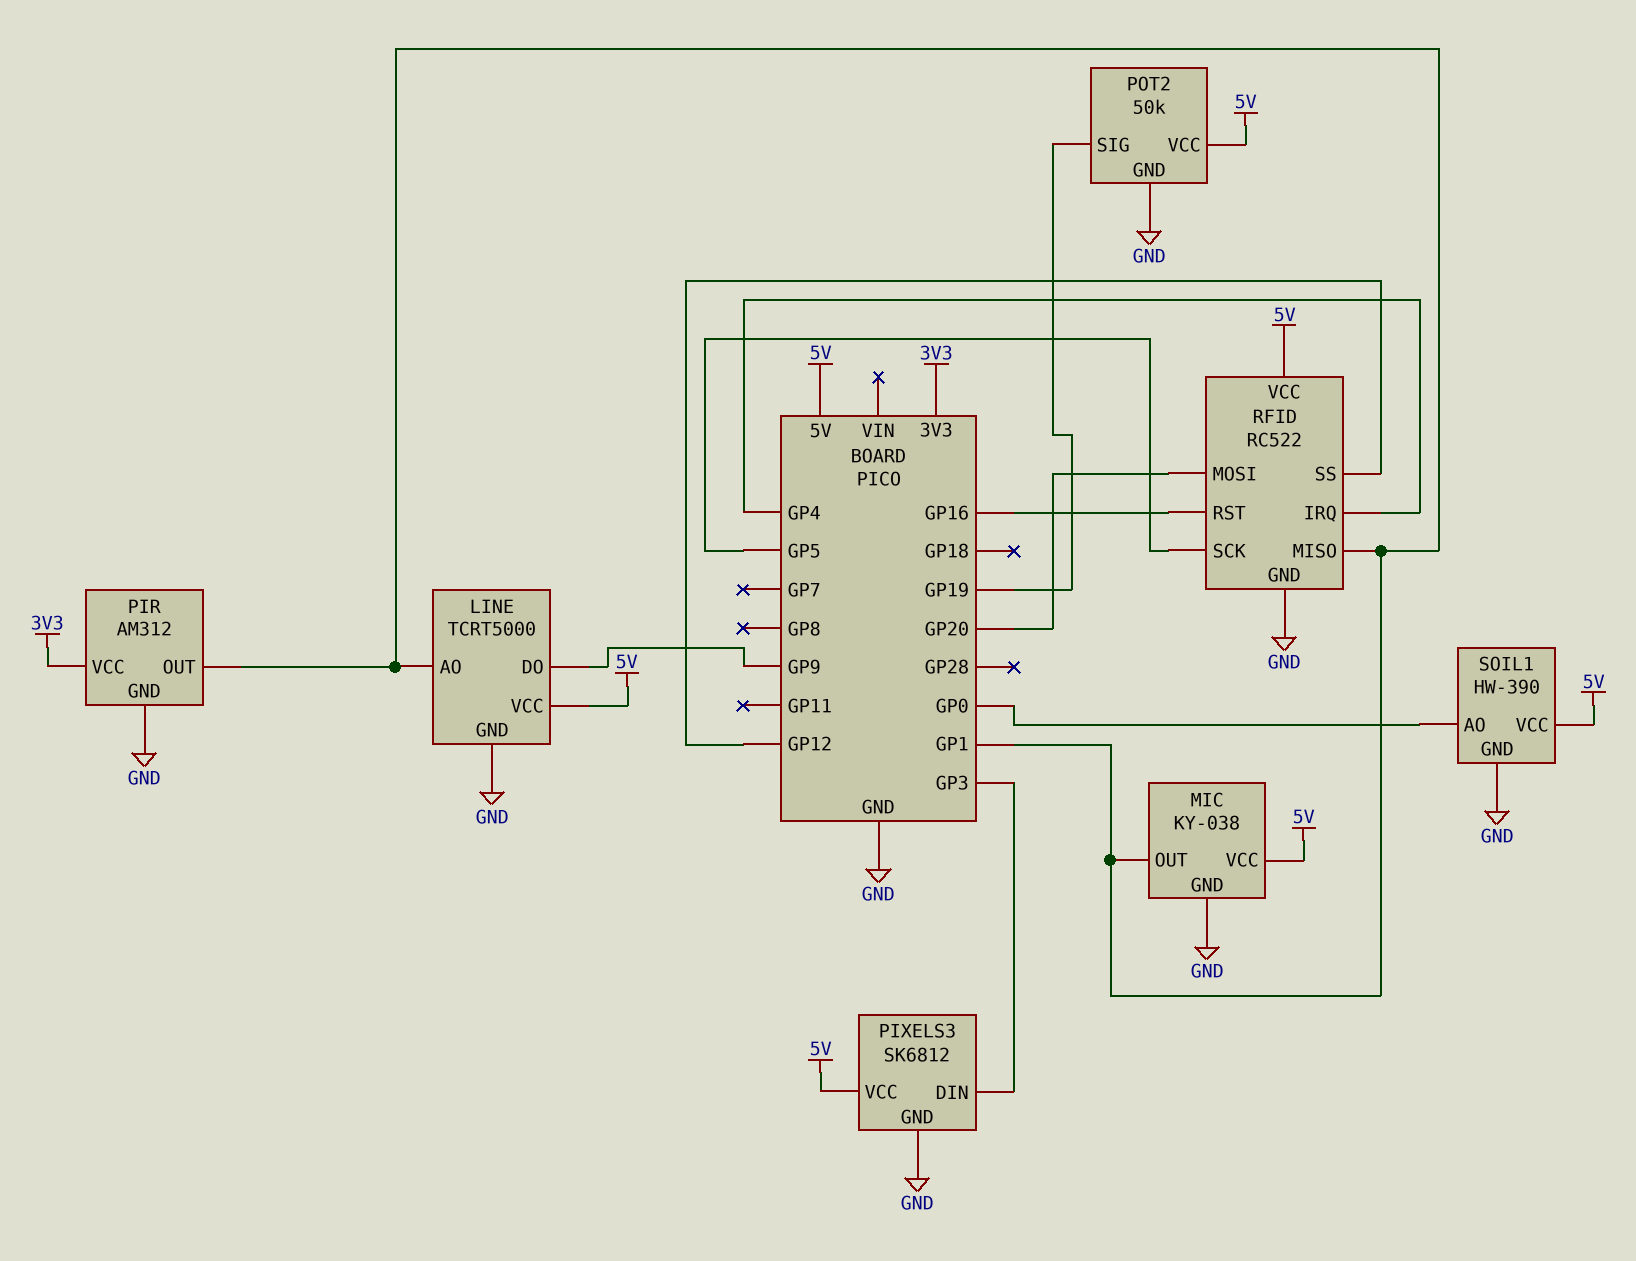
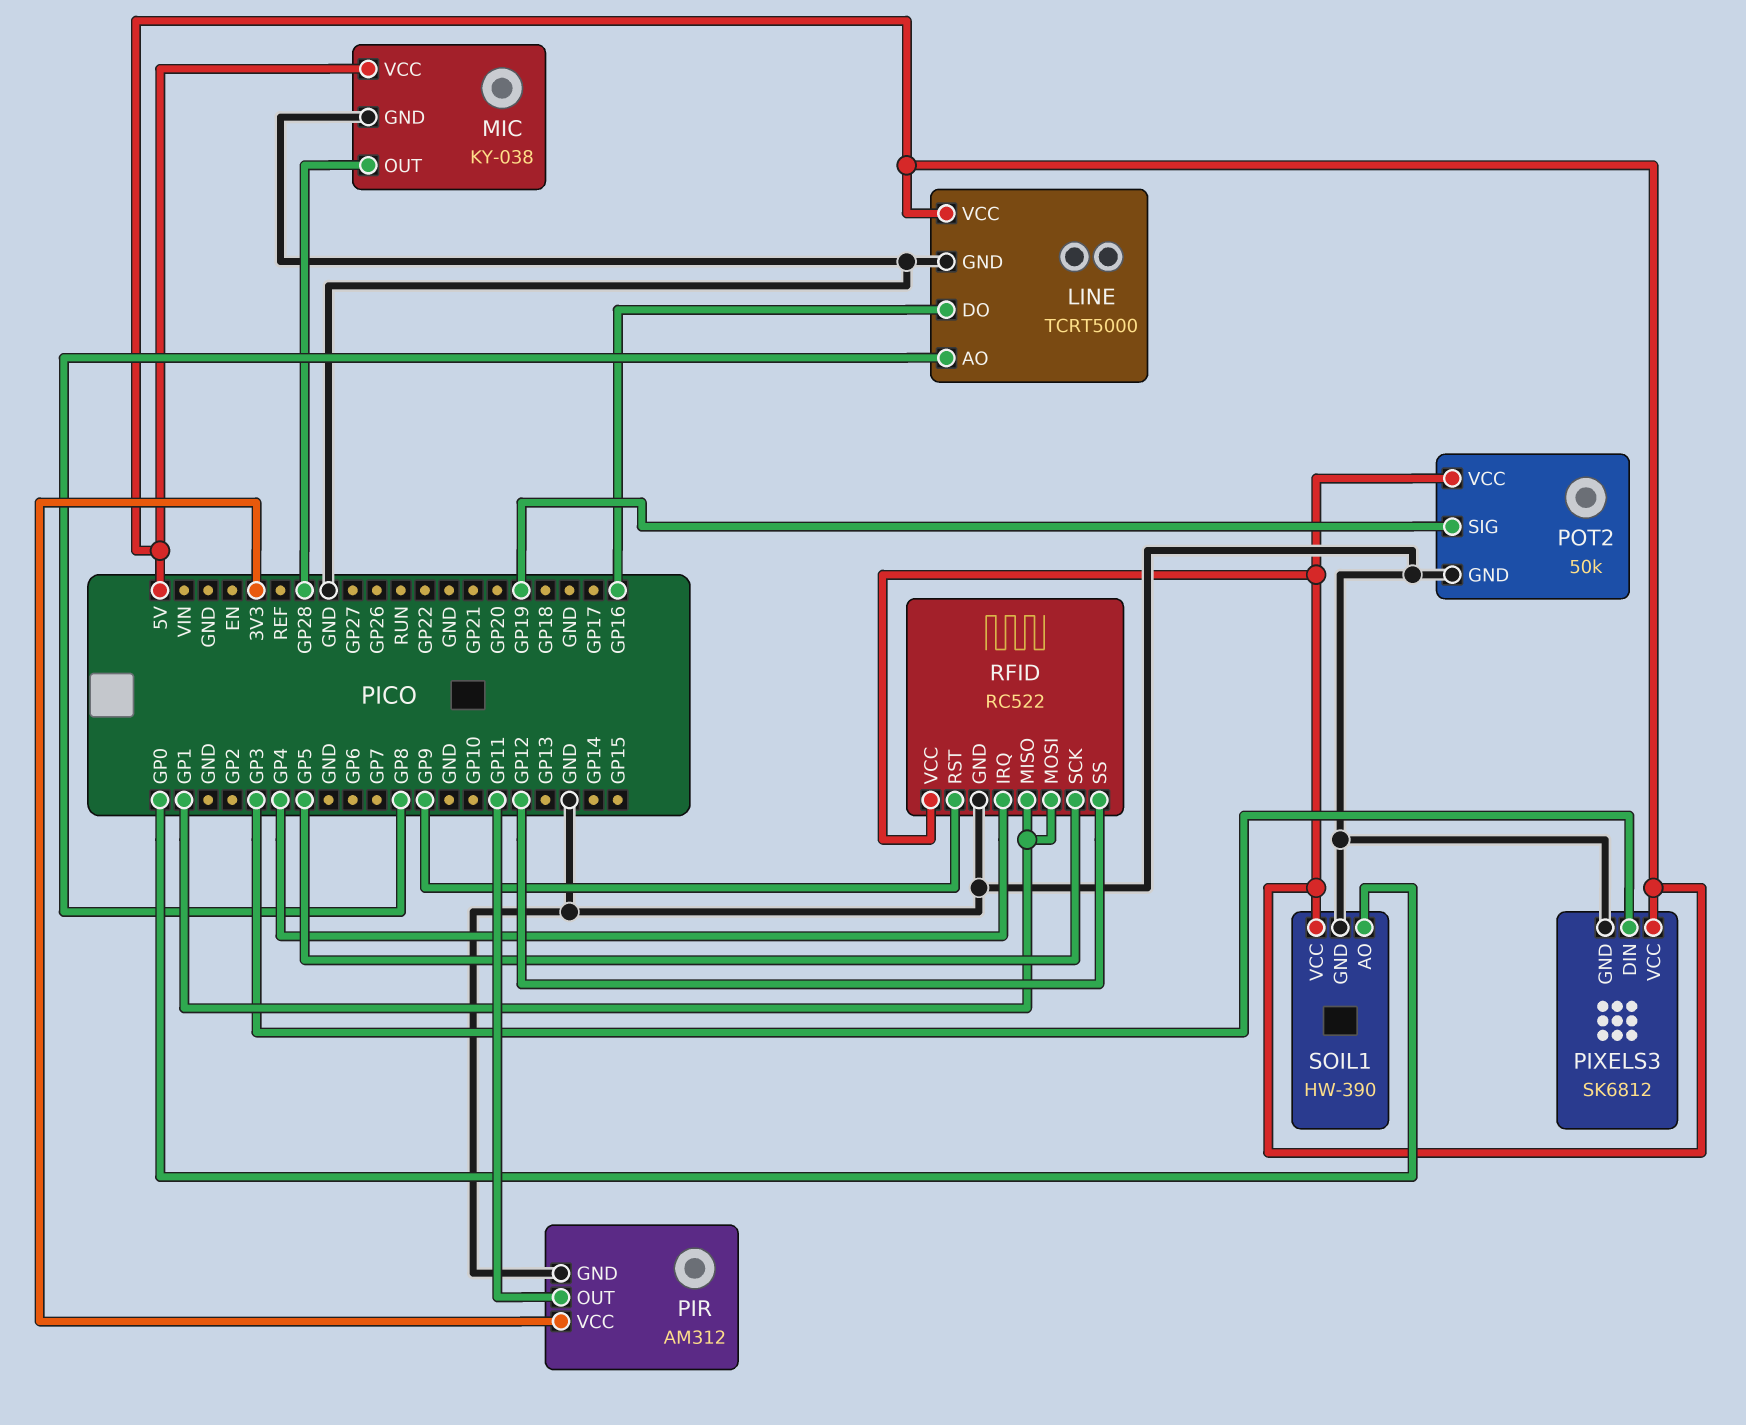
LINE pin AO: GP1 -> GP8
LINE pin DO: GP9 -> GP16
MIC pin OUT: GP1 -> GP28
PIR pin OUT: GP1 -> GP11
RFID pin MOSI: GP20 -> GP1
RFID pin RST: GP16 -> GP9

